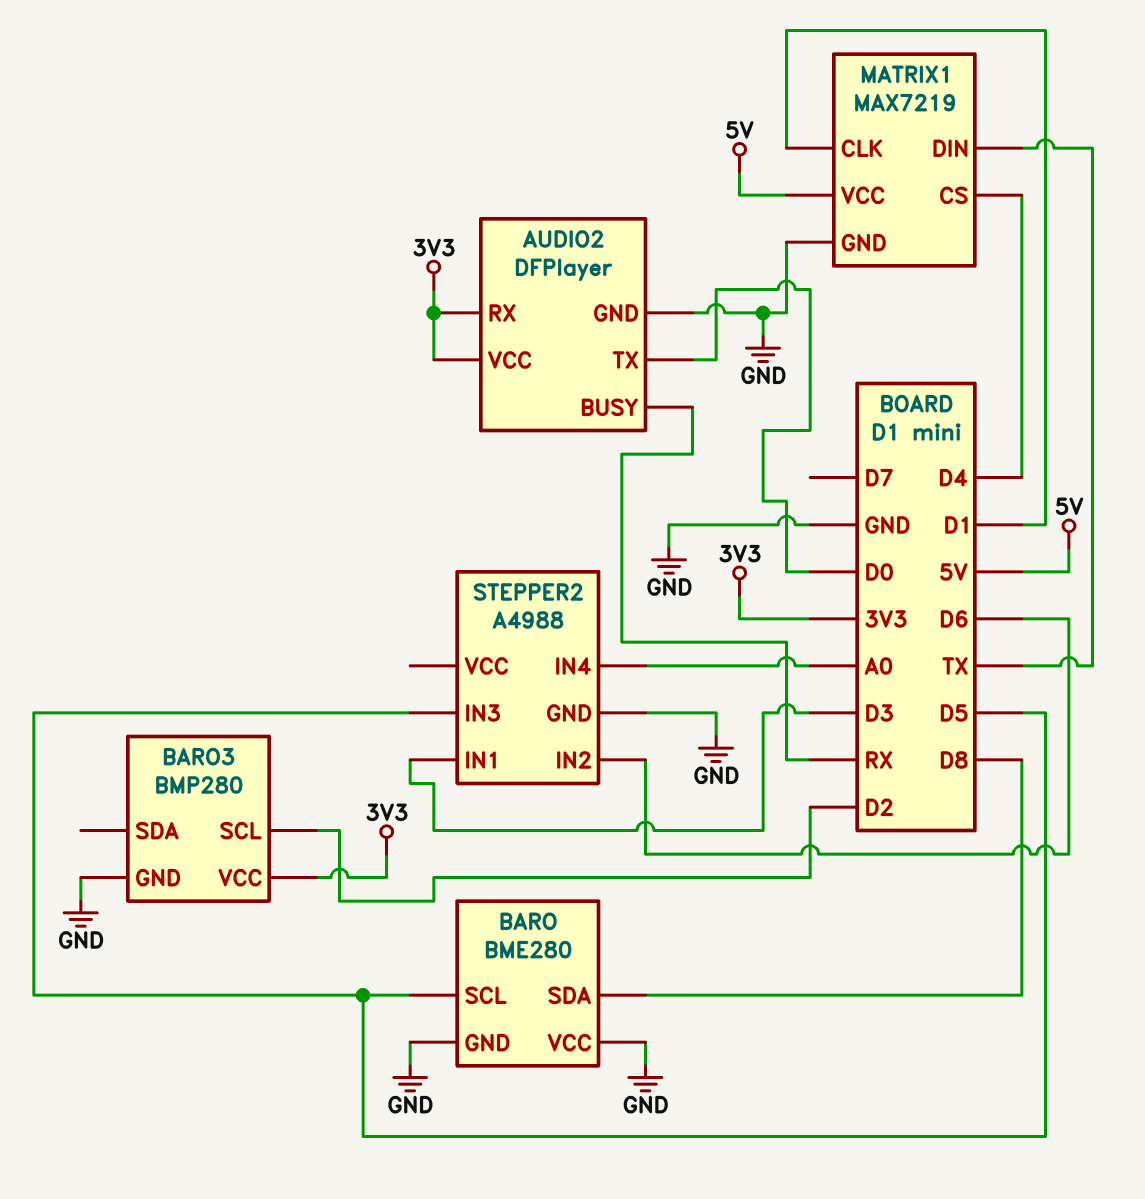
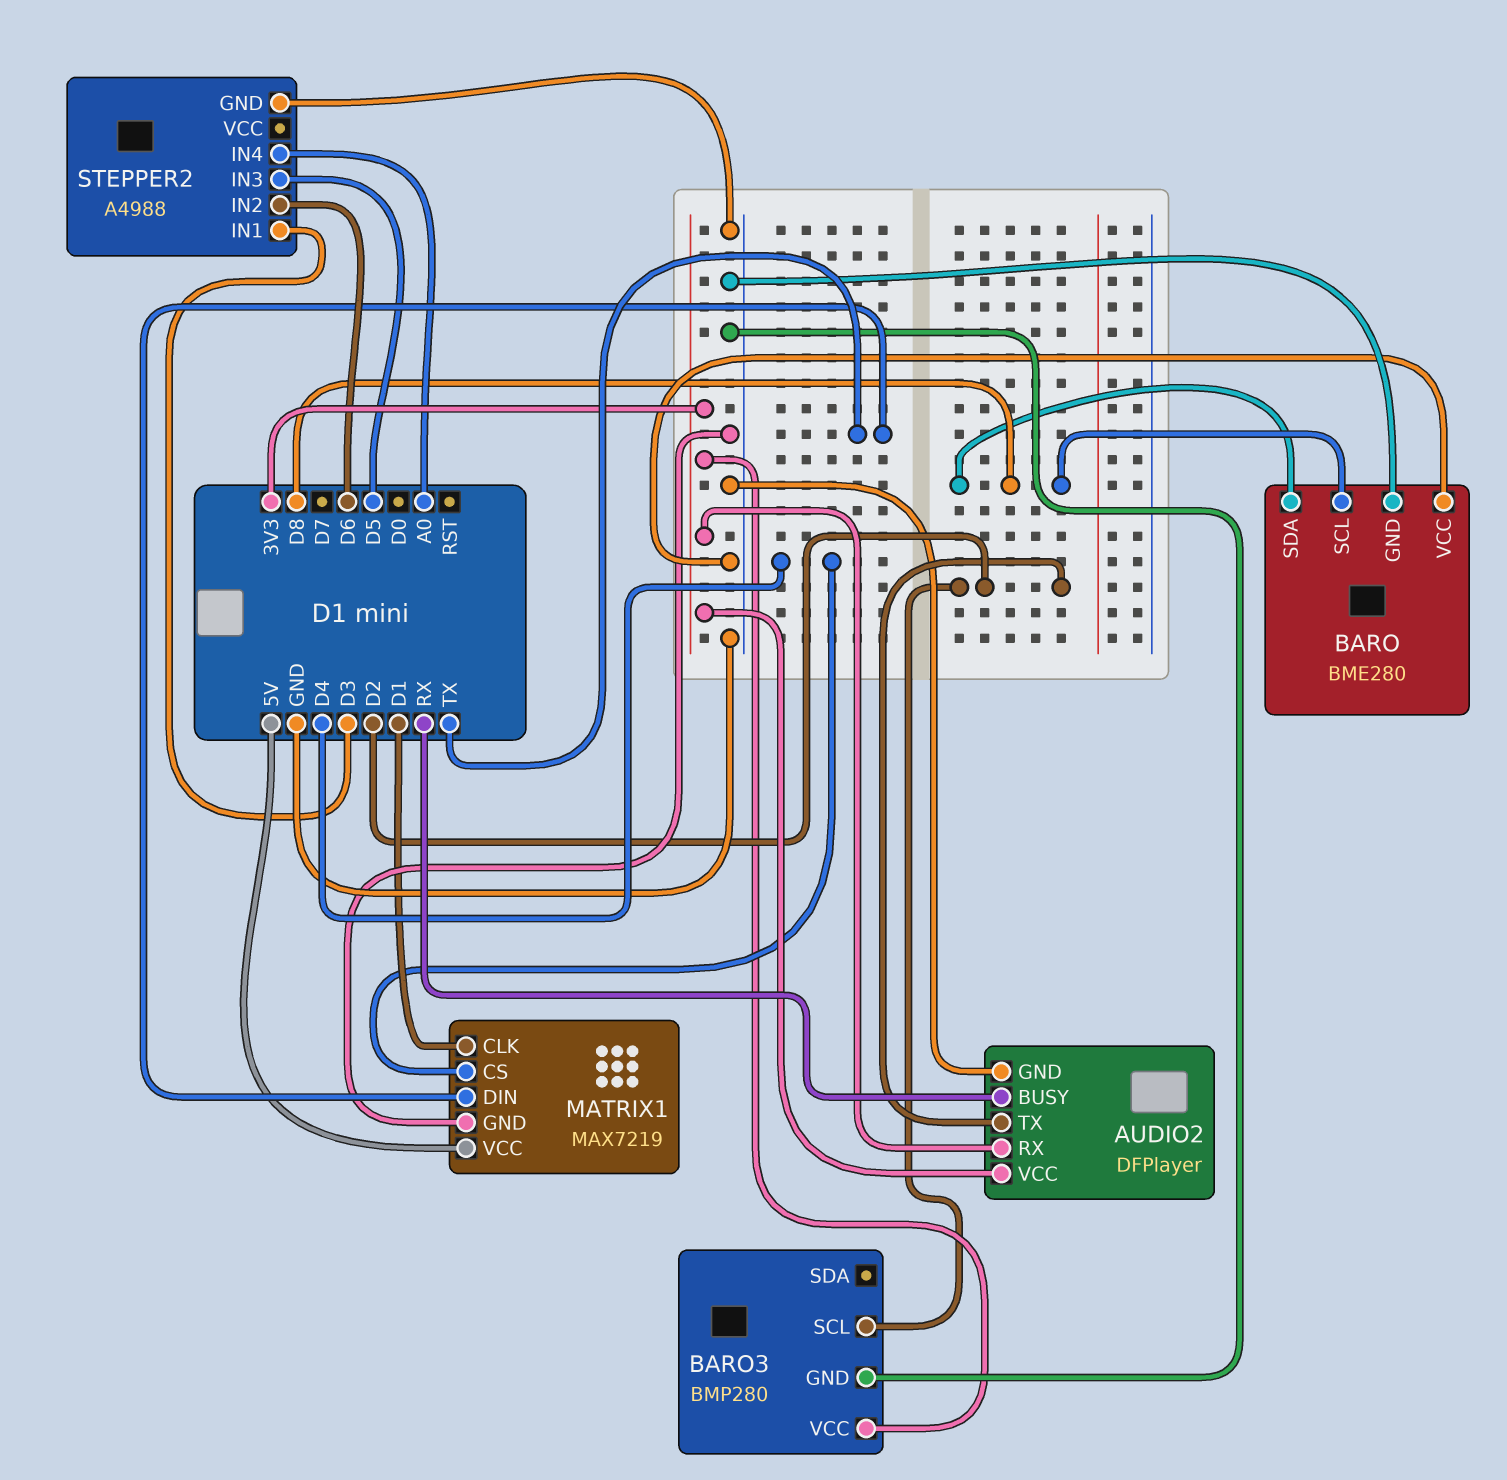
AUDIO2 pin TX: D0 -> D2
BARO pin SCL: D5 -> D8

